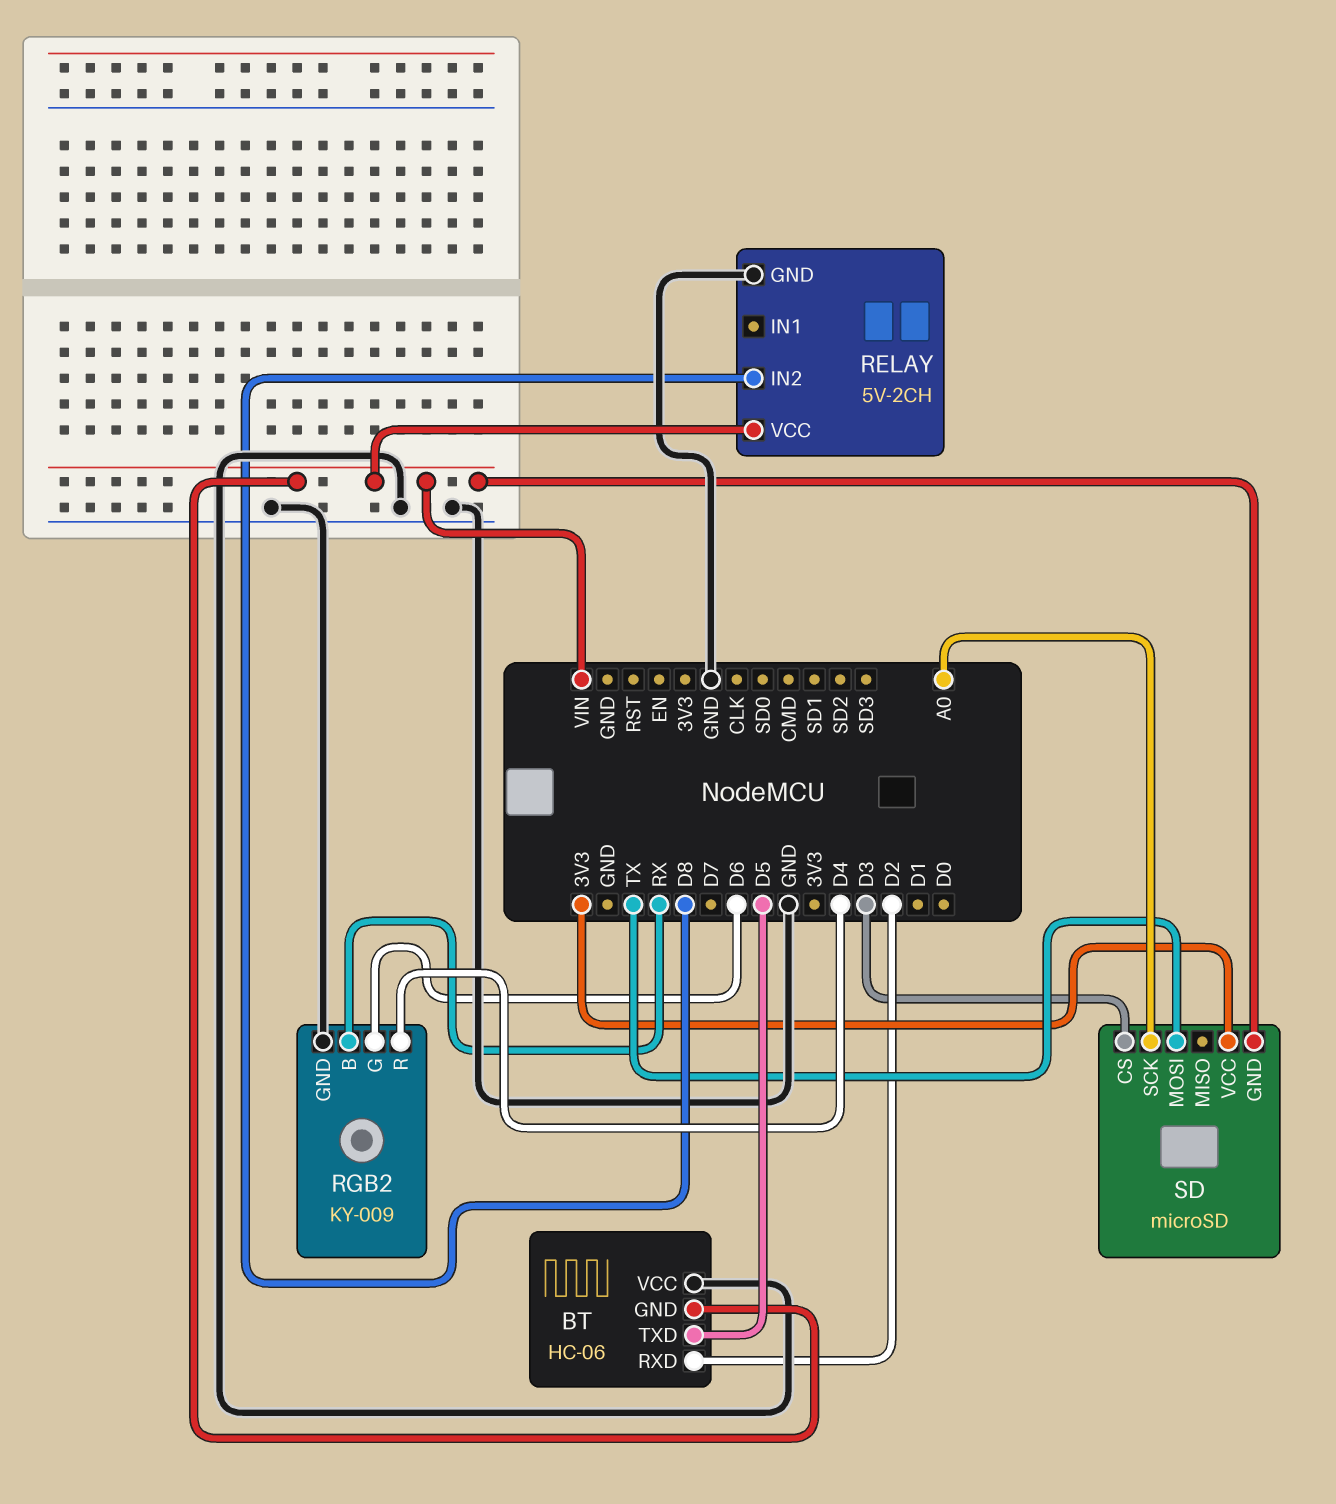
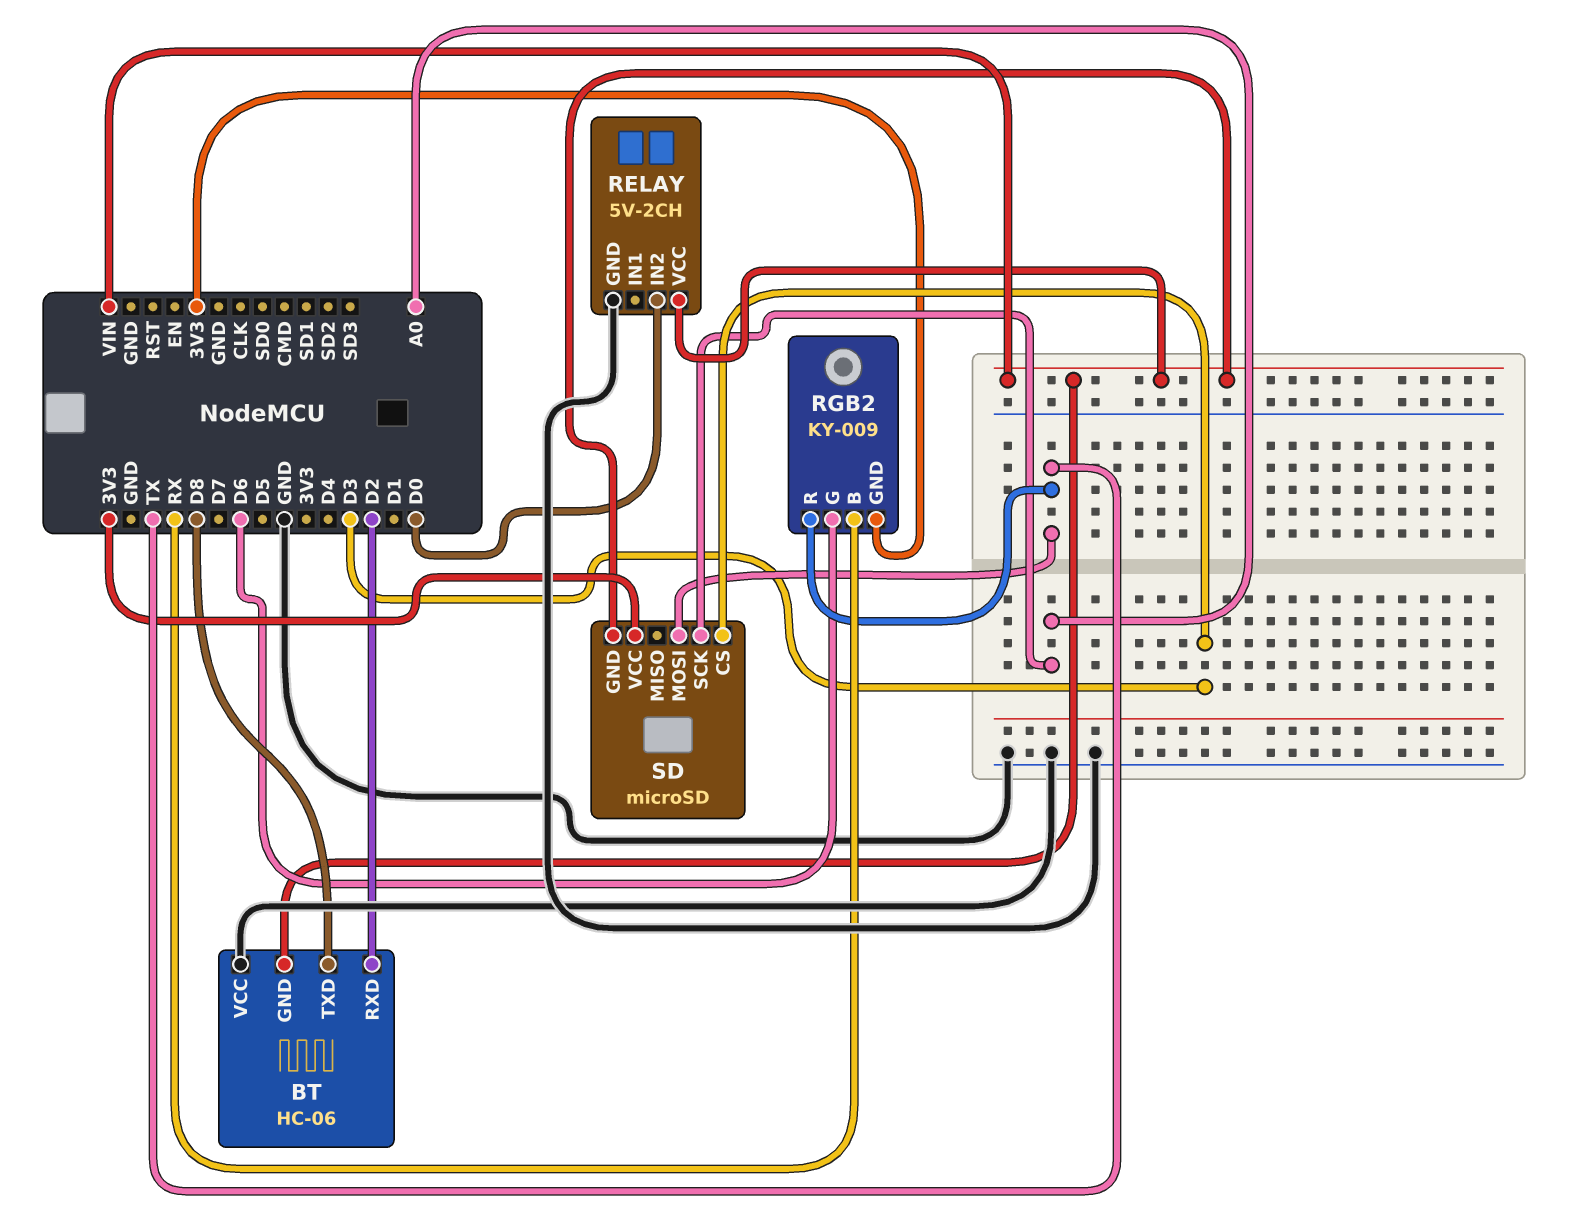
BT pin TXD: D5 -> D8
RELAY pin IN2: D8 -> D0
RGB2 pin GND: GND -> 3V3
RGB2 pin R: D4 -> TX

